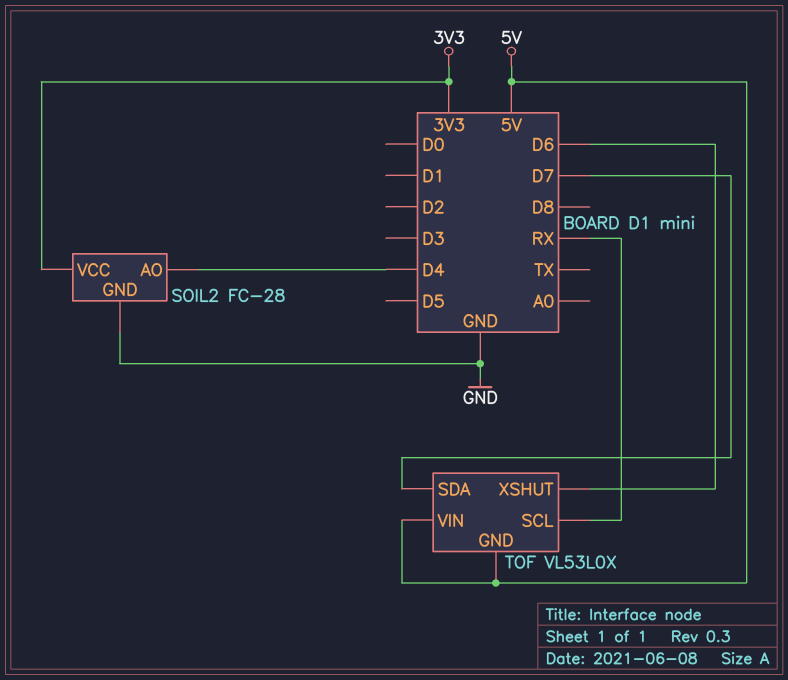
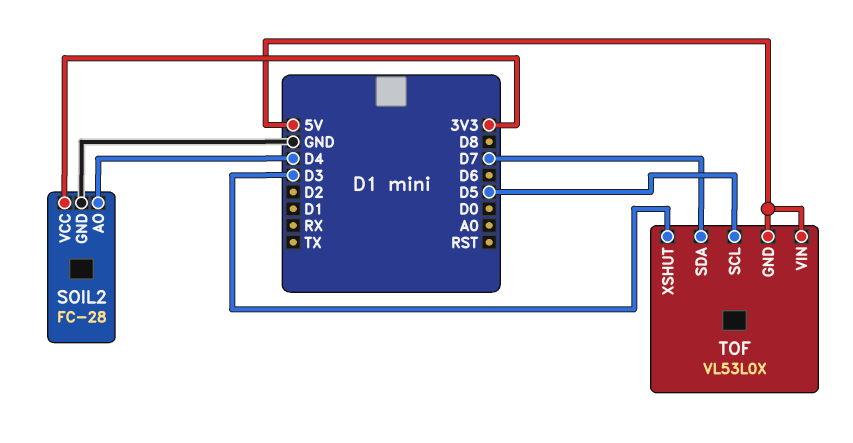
TOF pin SCL: RX -> D5
TOF pin XSHUT: D6 -> D3

